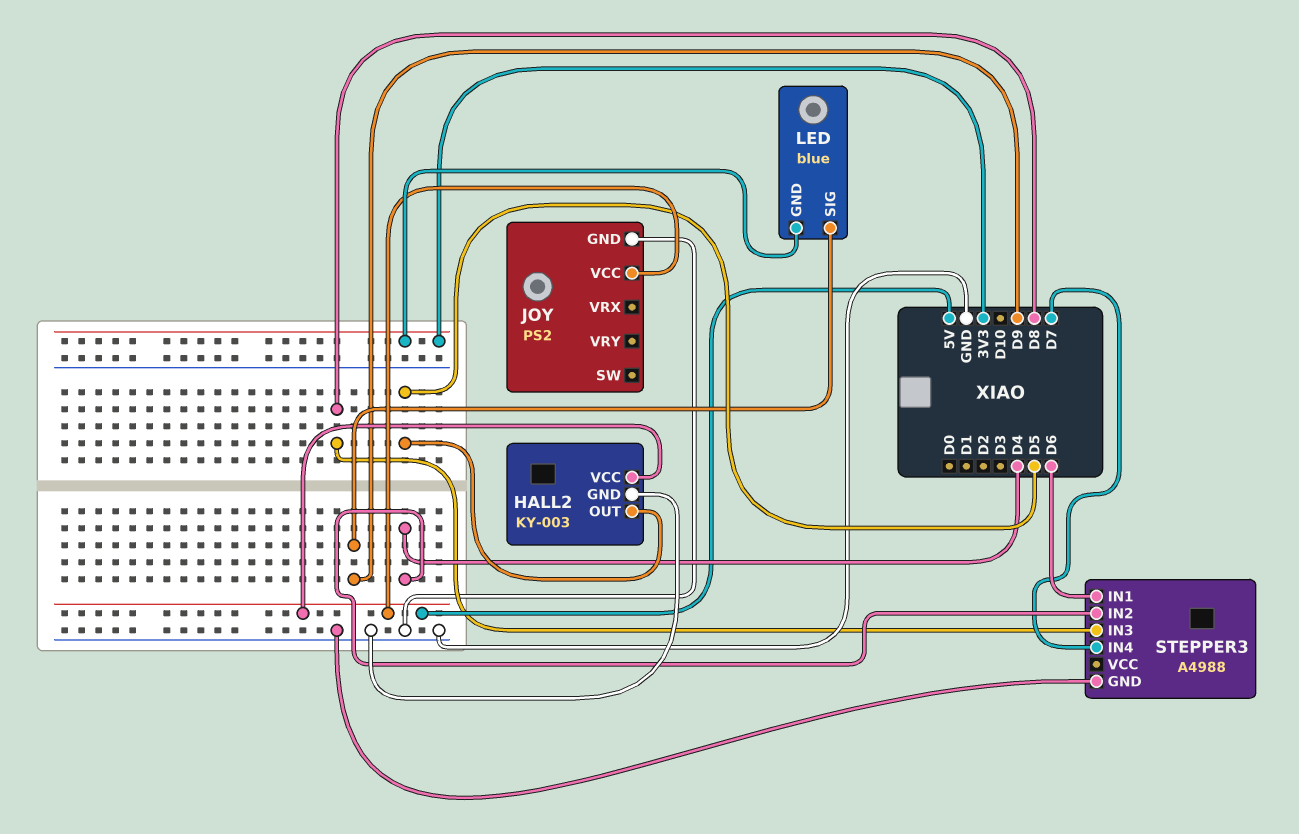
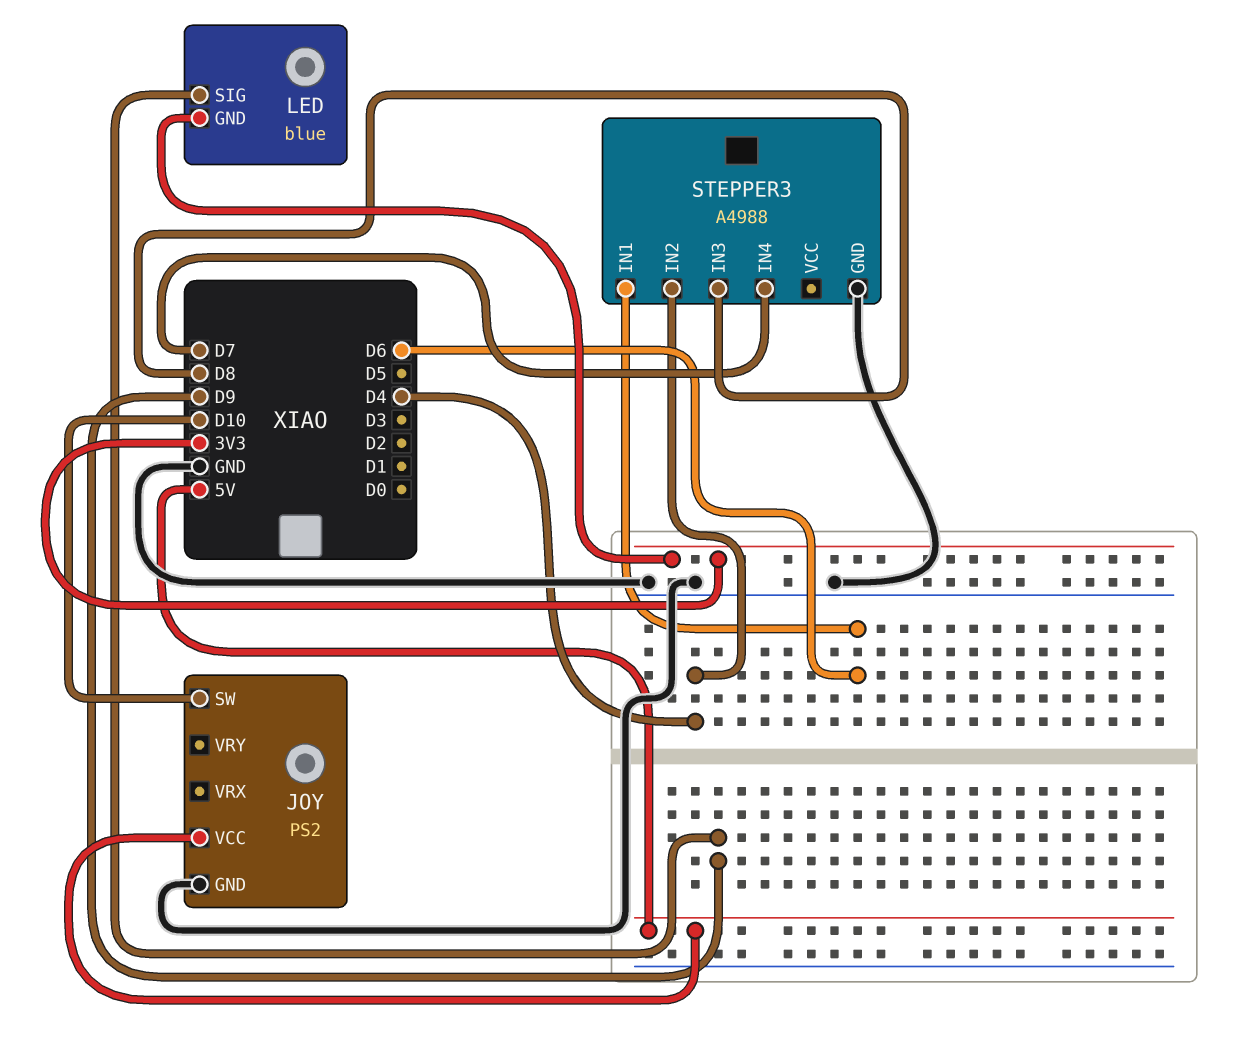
HALL2: KY-003 -> none
HALL2 pin GND: GND -> none
HALL2 pin OUT: D5 -> none
HALL2 pin VCC: 5V -> none
JOY pin SW: none -> D10

